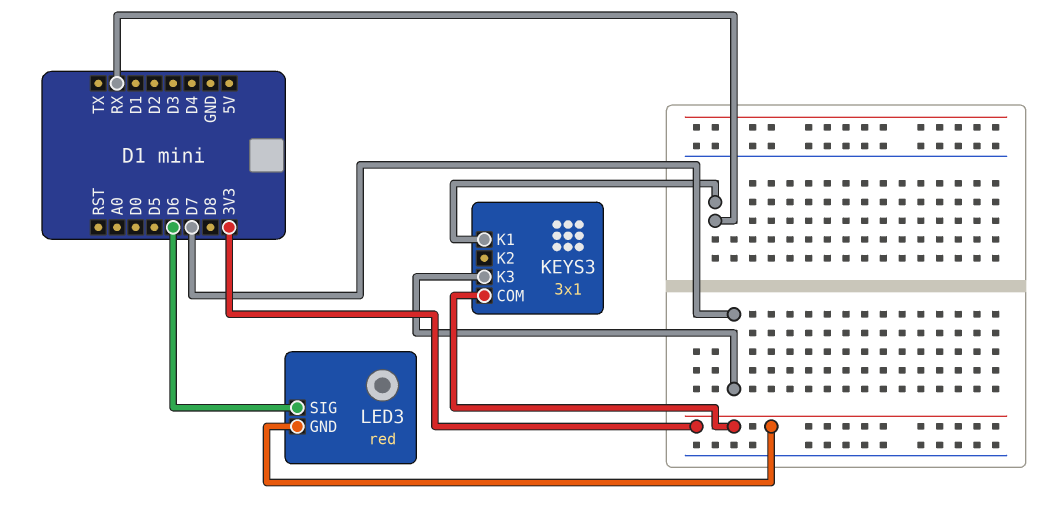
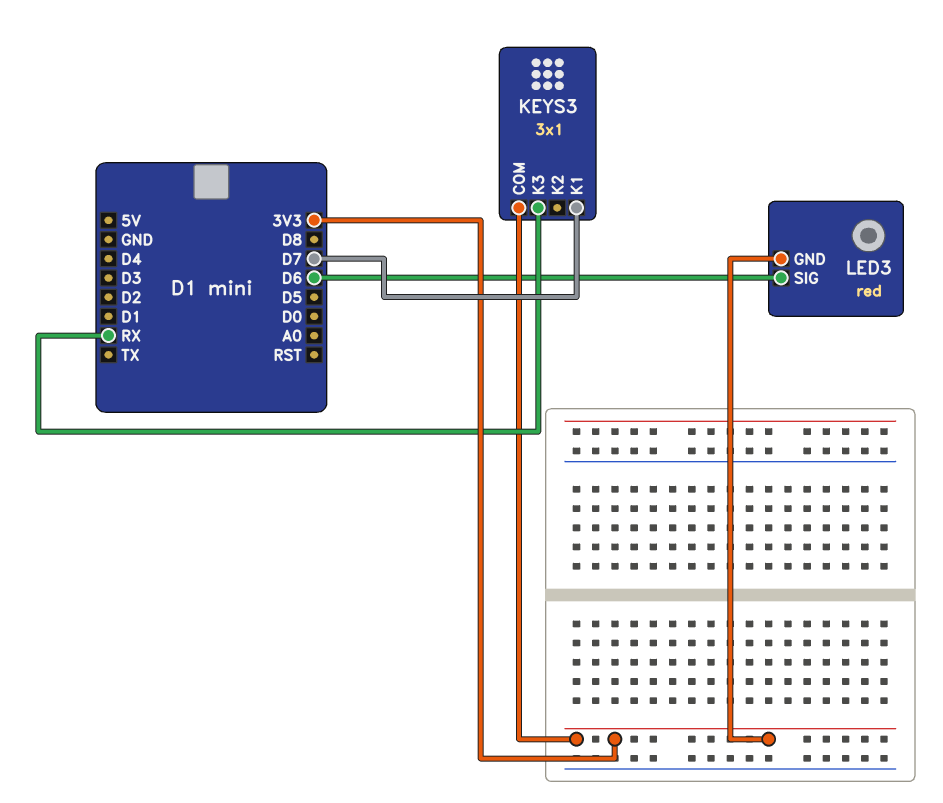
KEYS3 pin K1: RX -> D7
KEYS3 pin K3: D7 -> RX

